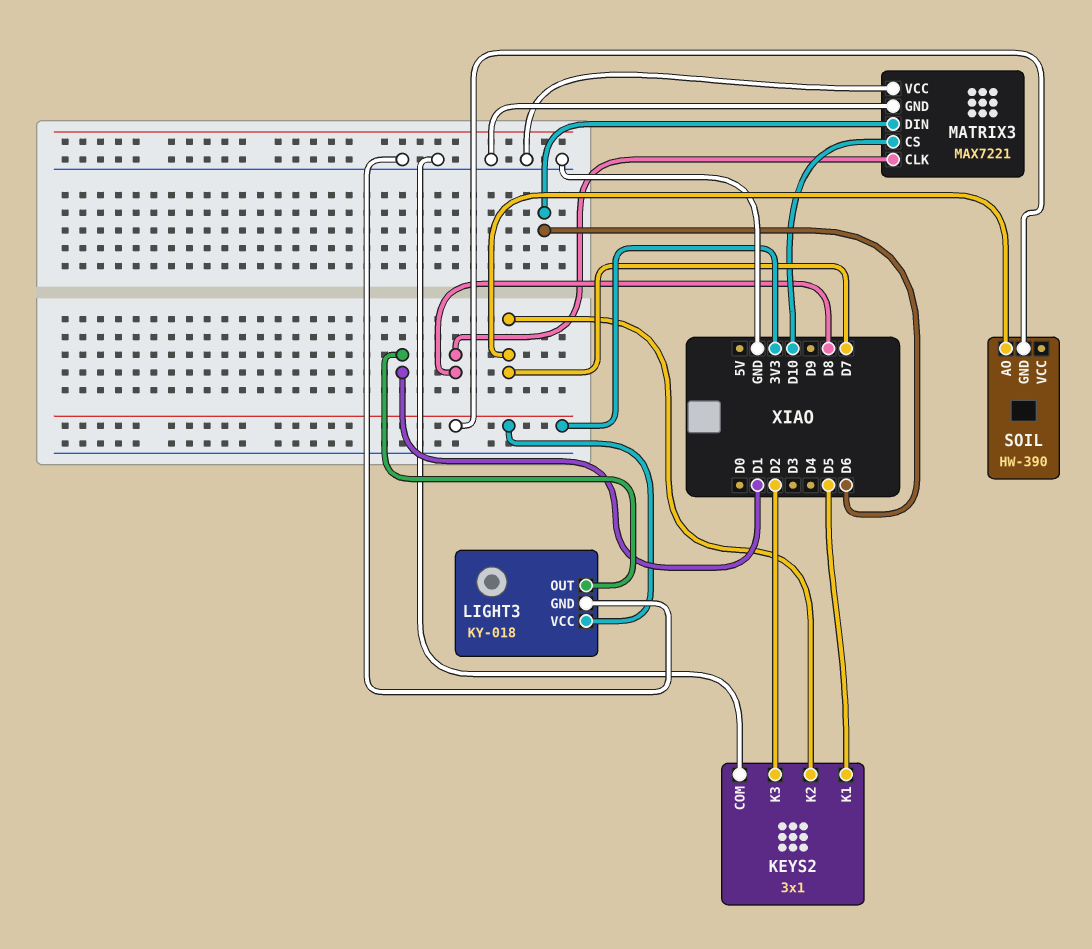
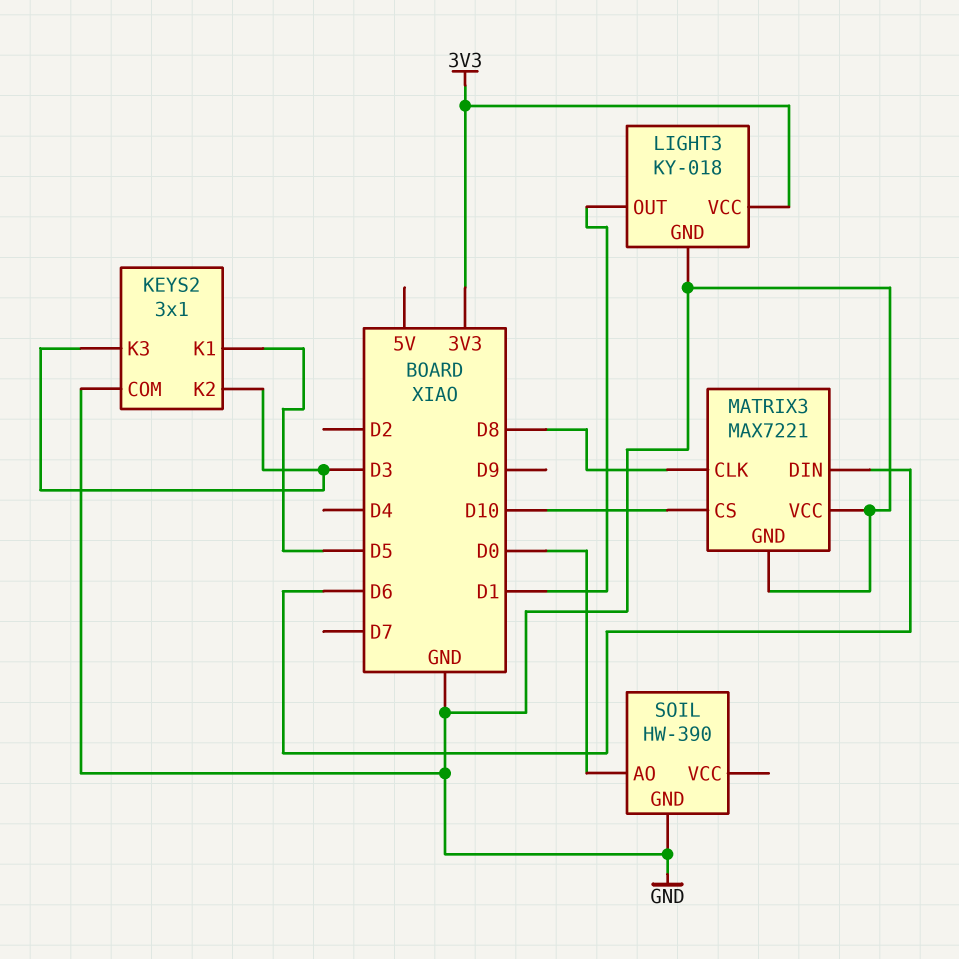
KEYS2 pin K2: D7 -> D3
KEYS2 pin K3: D2 -> D3
SOIL pin AO: D7 -> D0
SOIL pin GND: 3V3 -> GND

